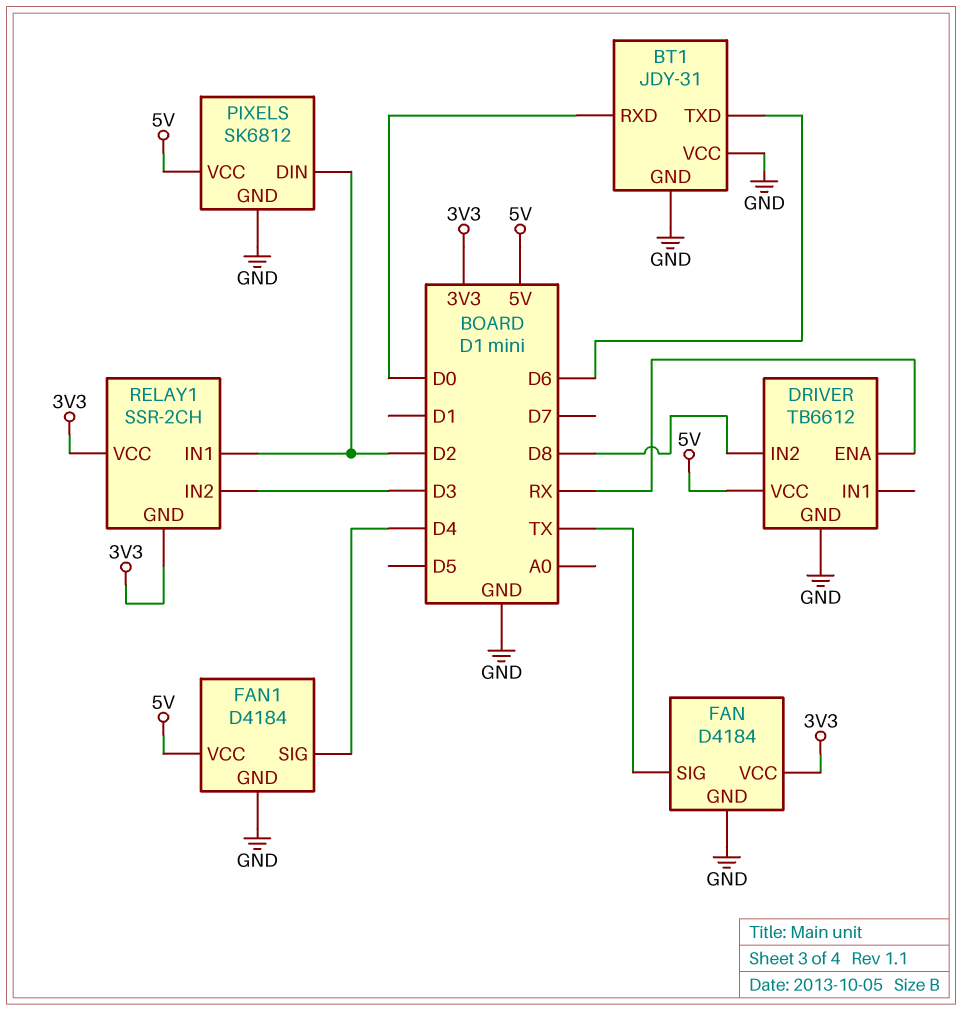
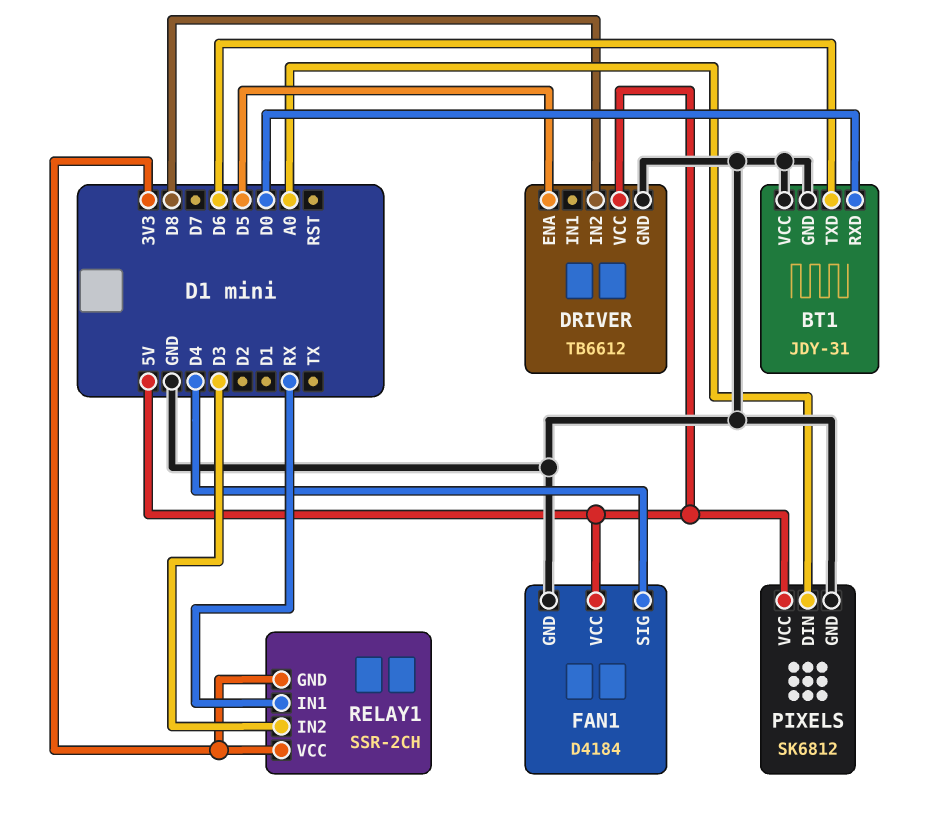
DRIVER pin ENA: RX -> D5
FAN: D4184 -> none
FAN pin GND: GND -> none
FAN pin SIG: TX -> none
FAN pin VCC: 3V3 -> none
PIXELS pin DIN: D2 -> A0
RELAY1 pin IN1: D2 -> RX

